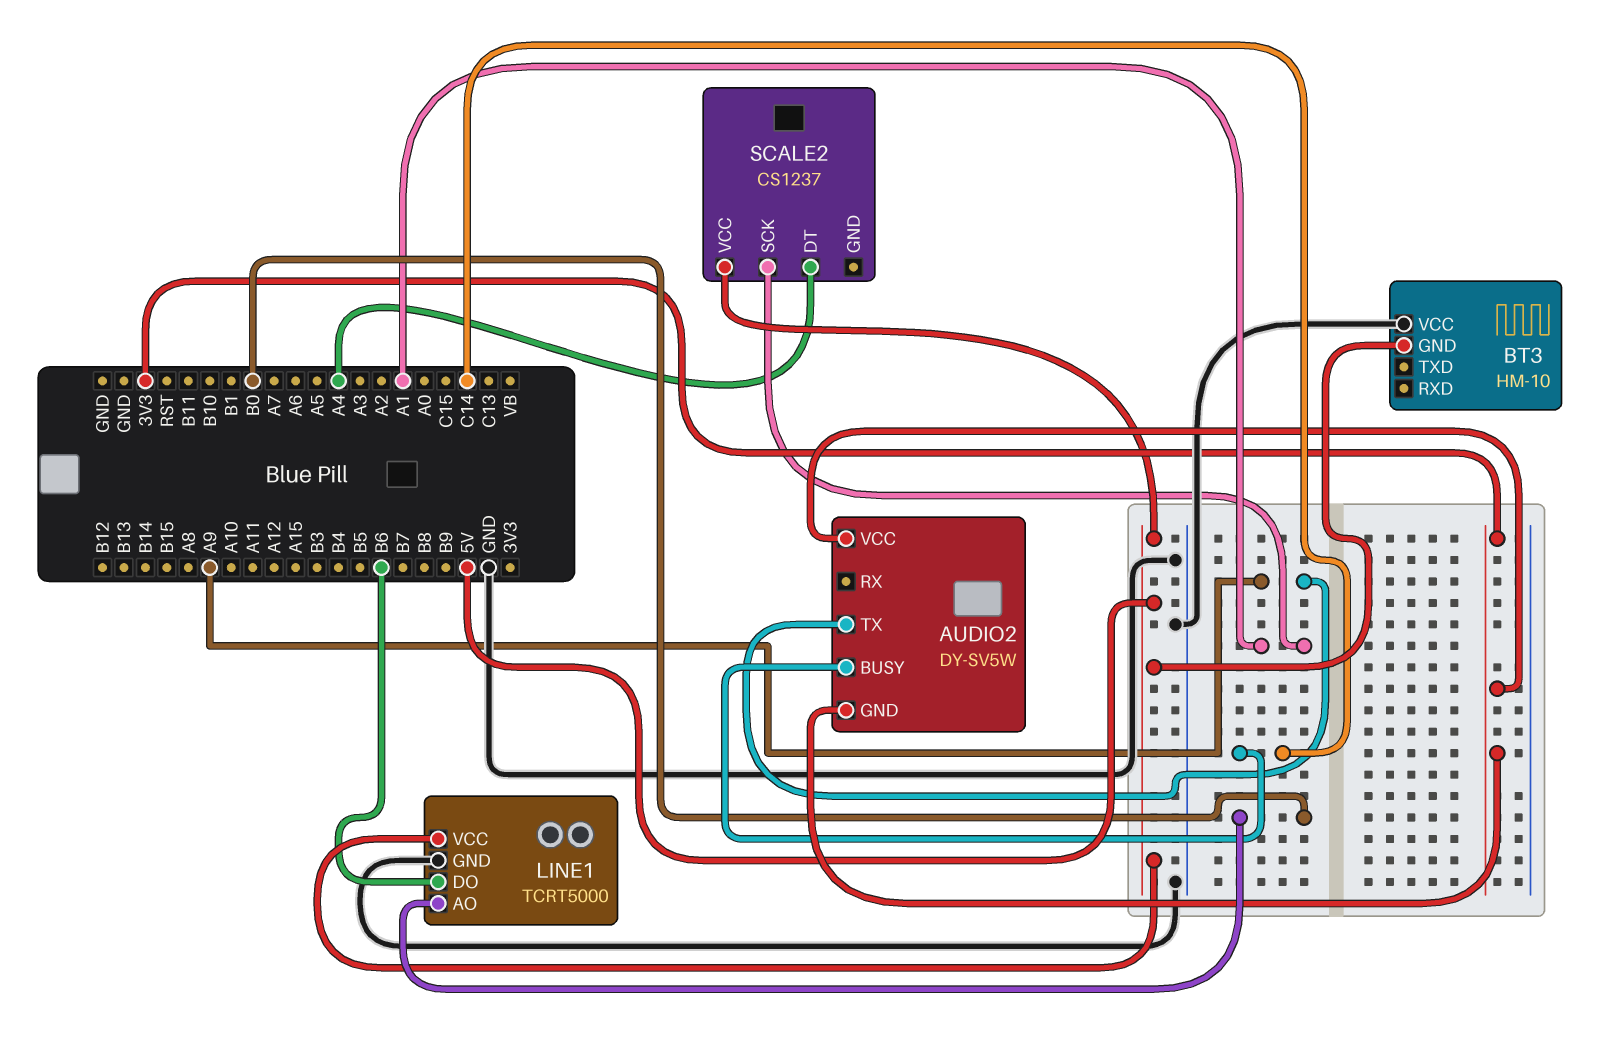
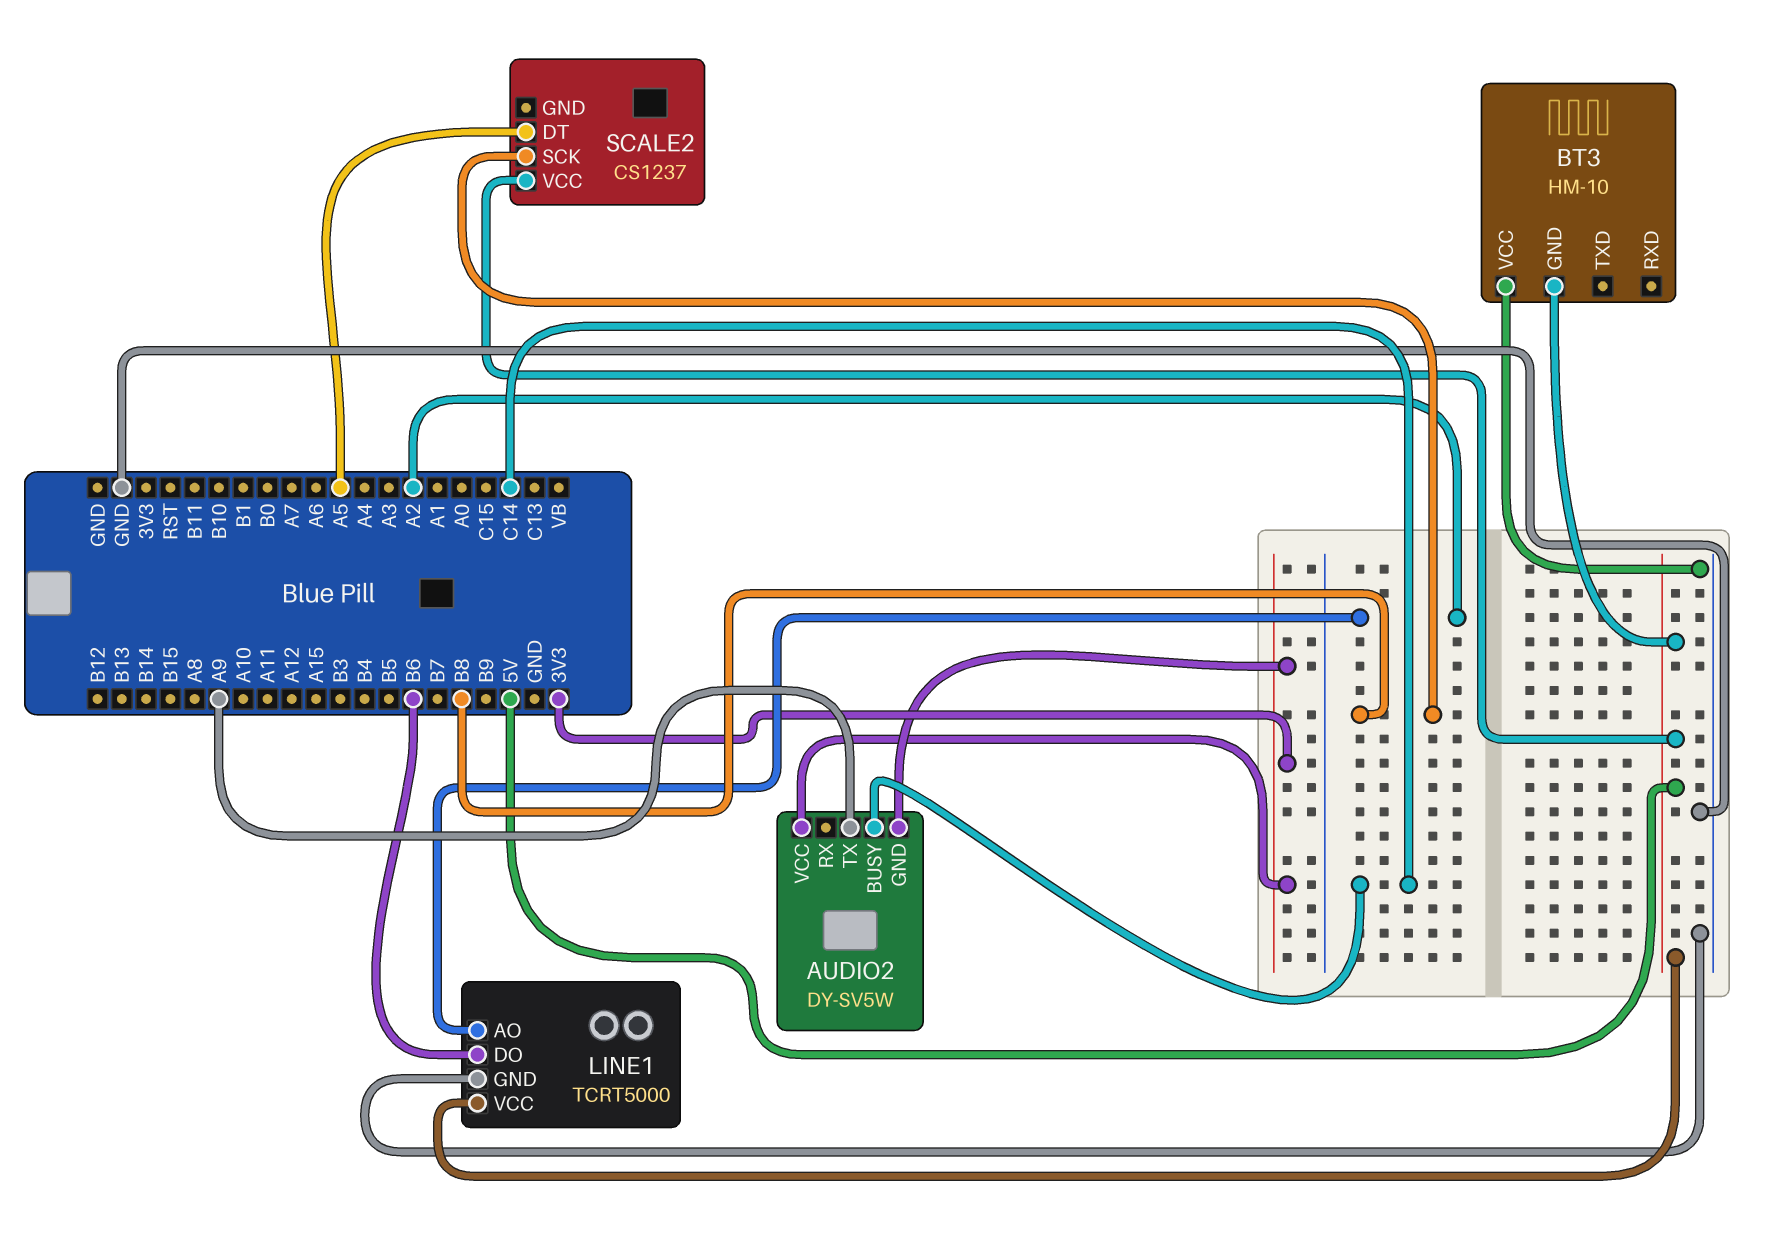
LINE1 pin AO: B0 -> A2
SCALE2 pin DT: A4 -> A5
SCALE2 pin SCK: A1 -> B8

